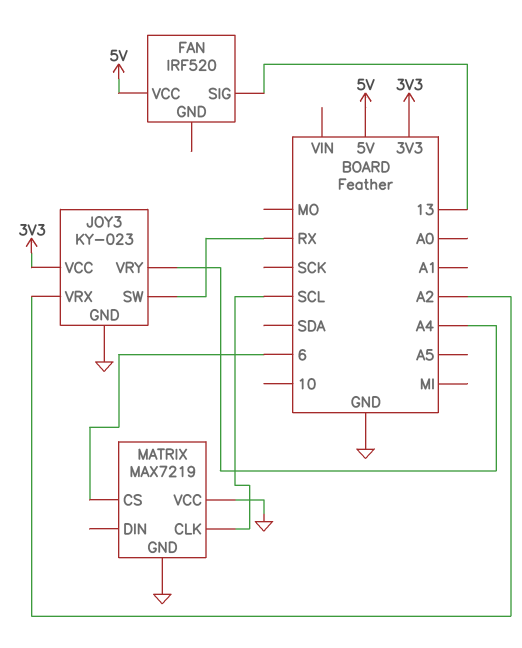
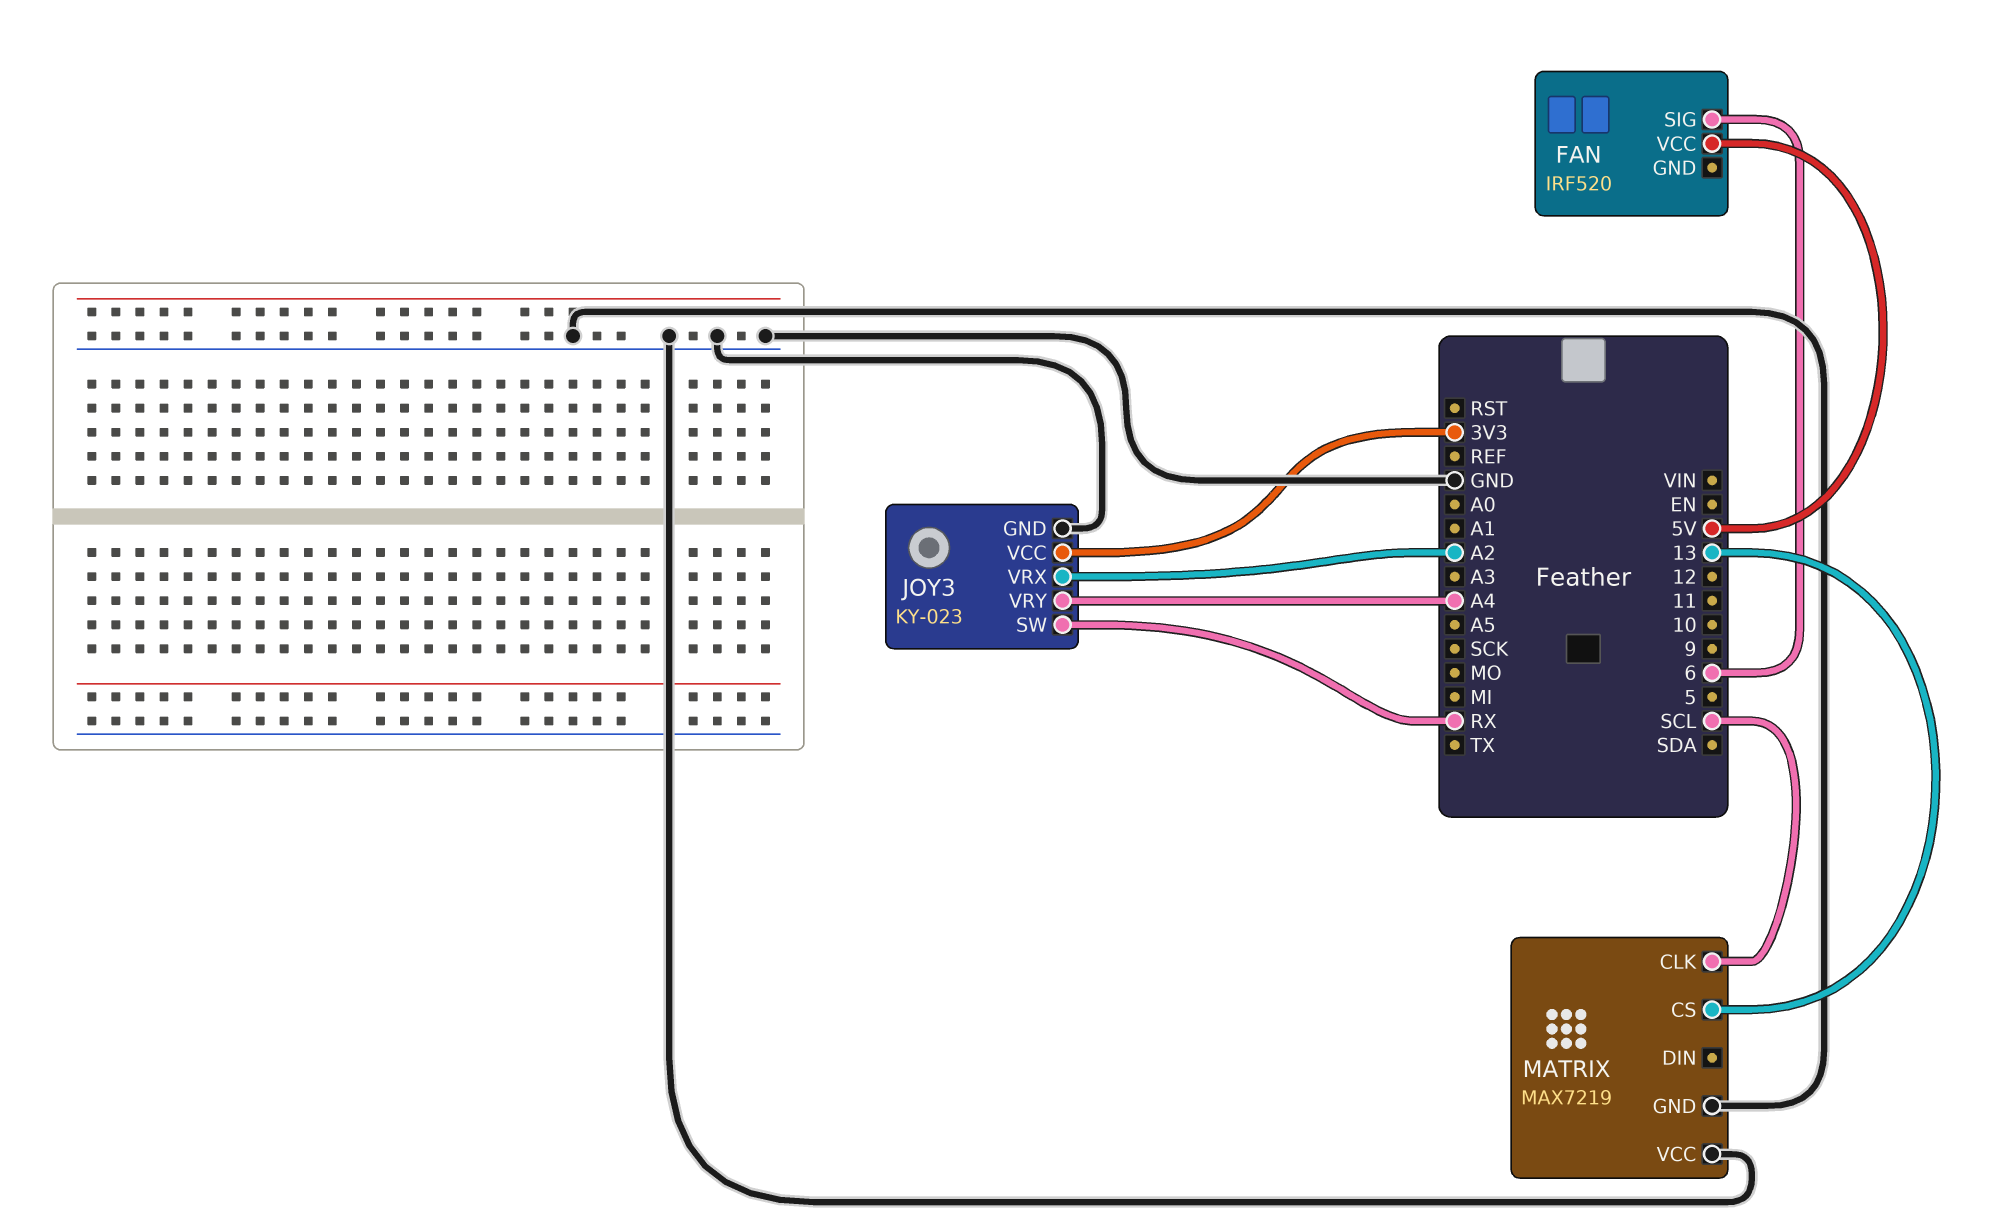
FAN pin SIG: 13 -> 6
MATRIX pin CS: 6 -> 13

